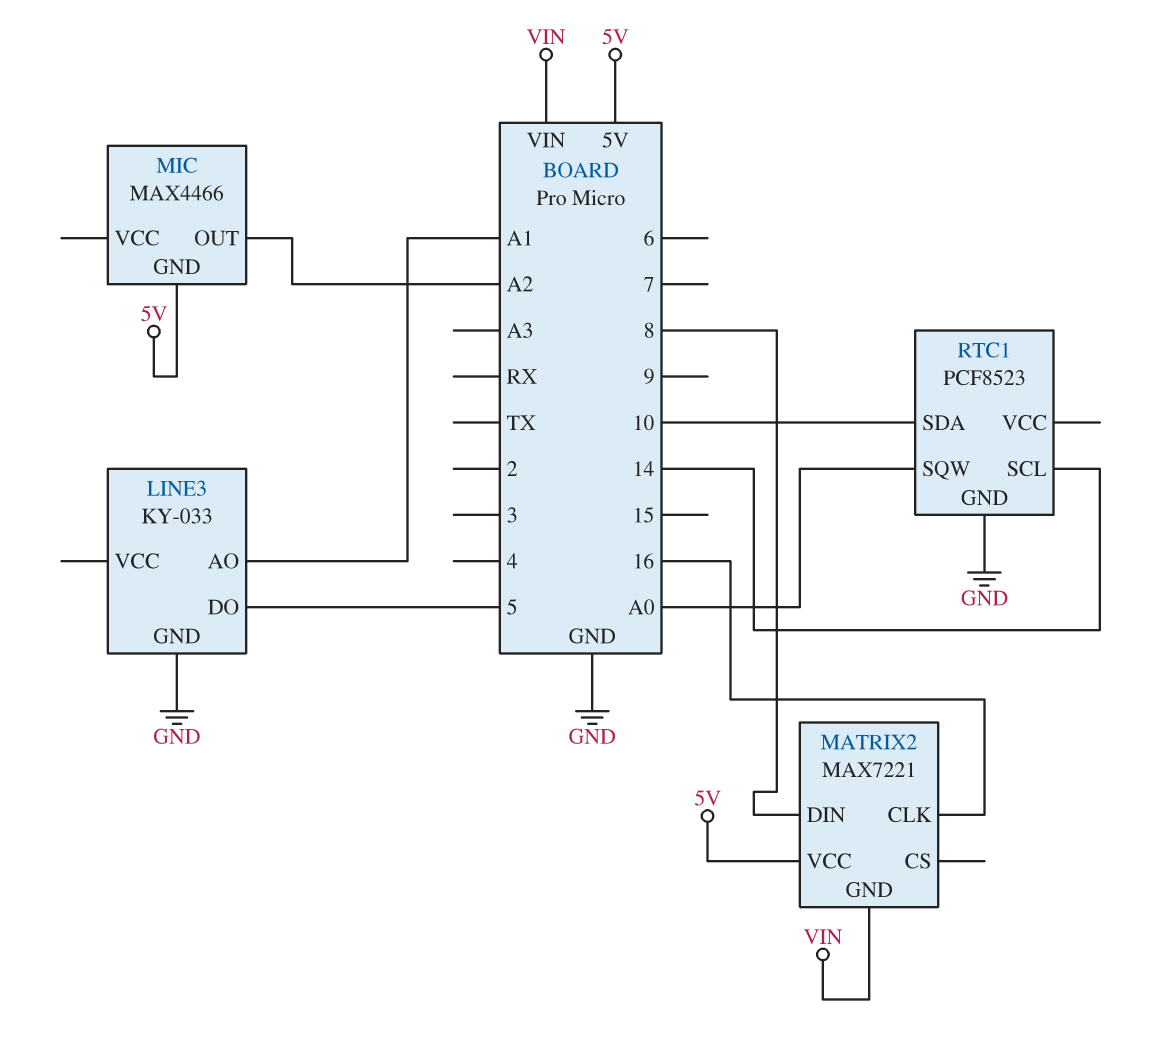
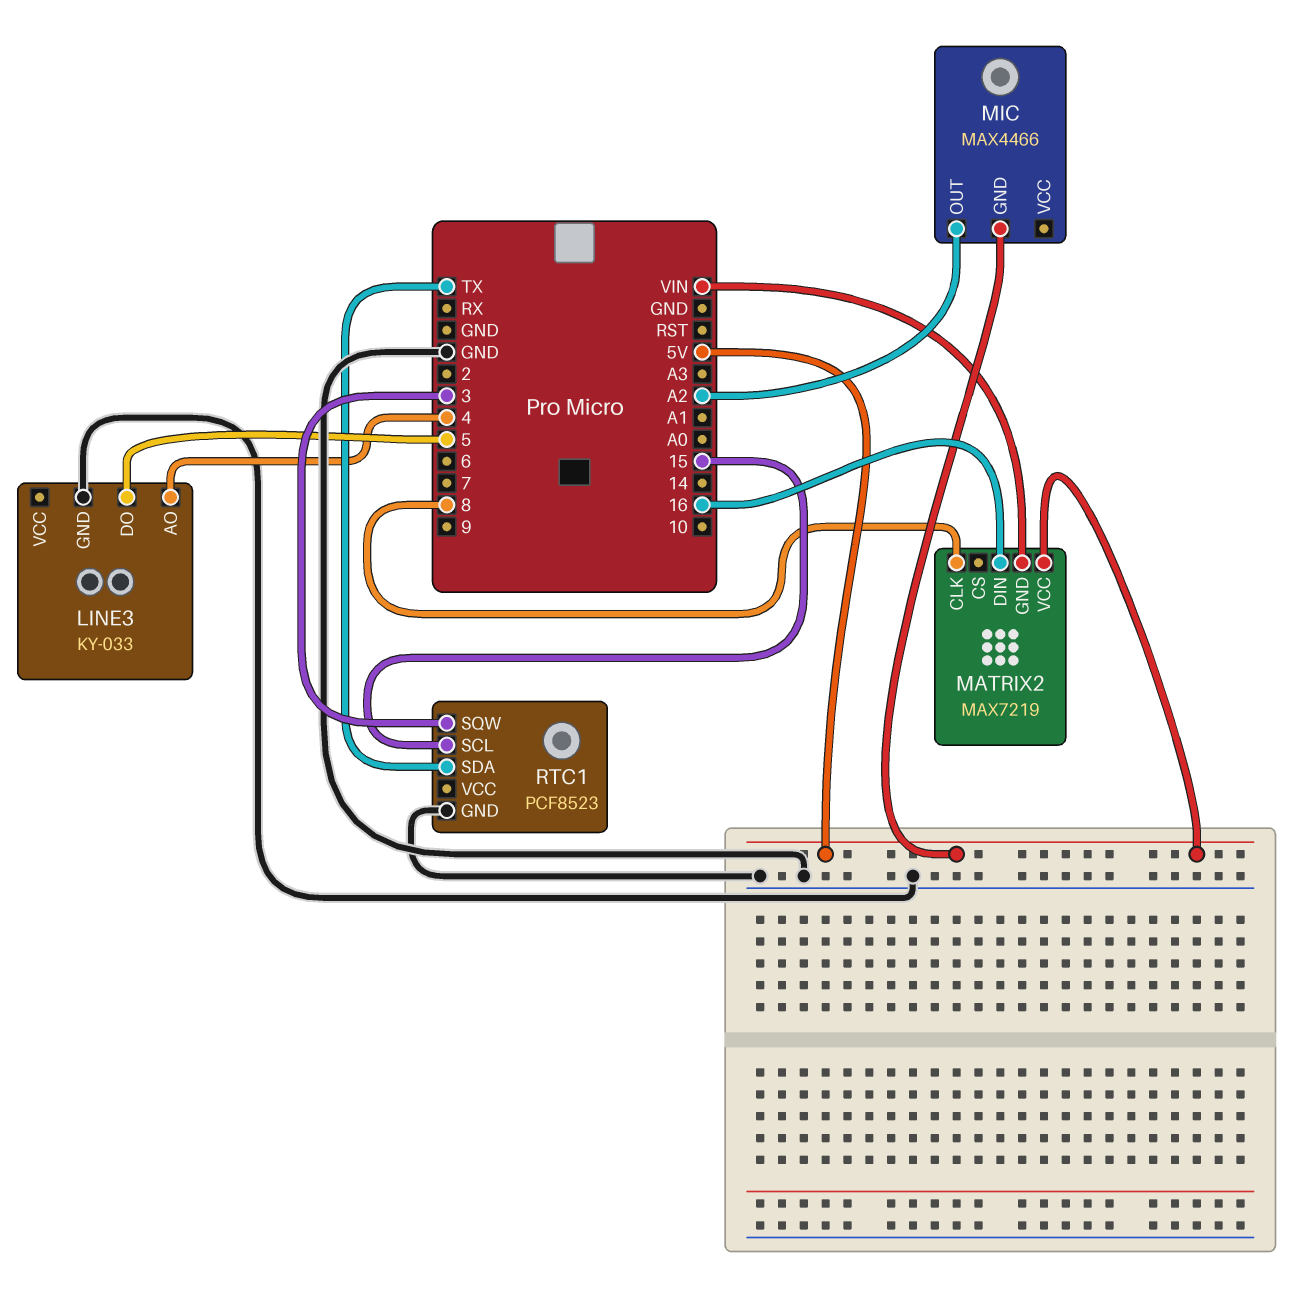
LINE3 pin AO: A1 -> 4
MATRIX2: MAX7221 -> MAX7219
MATRIX2 pin CLK: 16 -> 8
MATRIX2 pin DIN: 8 -> 16
RTC1 pin SCL: 14 -> 15
RTC1 pin SDA: 10 -> TX
RTC1 pin SQW: A0 -> 3

